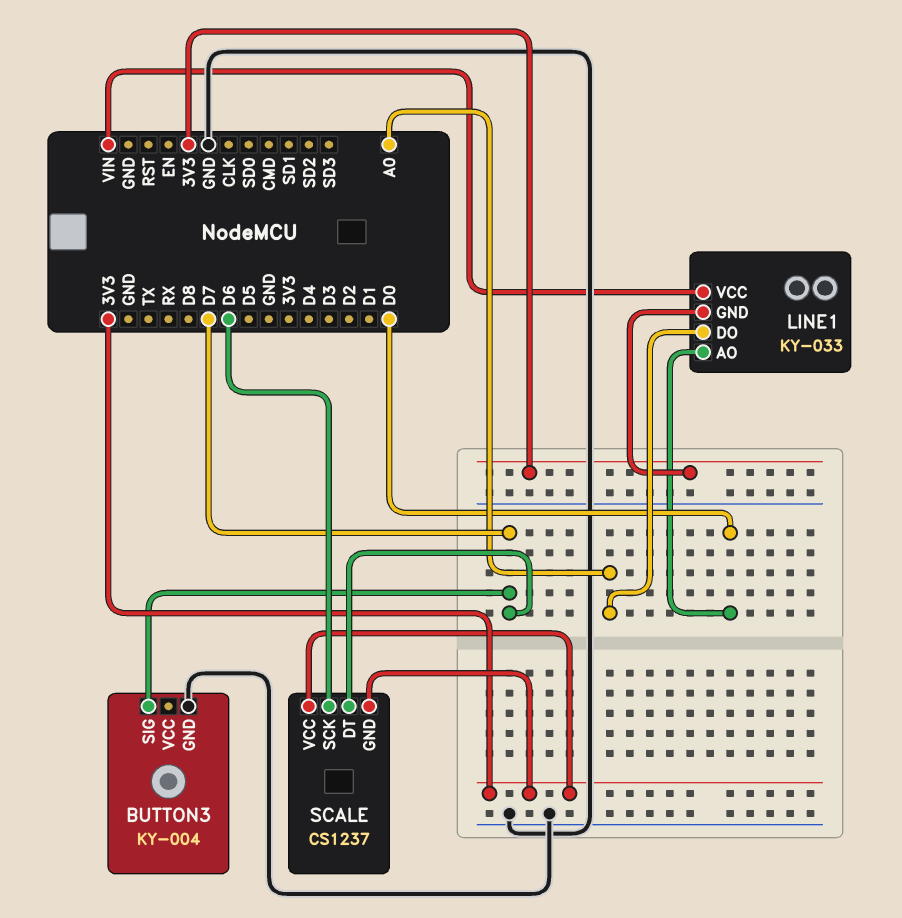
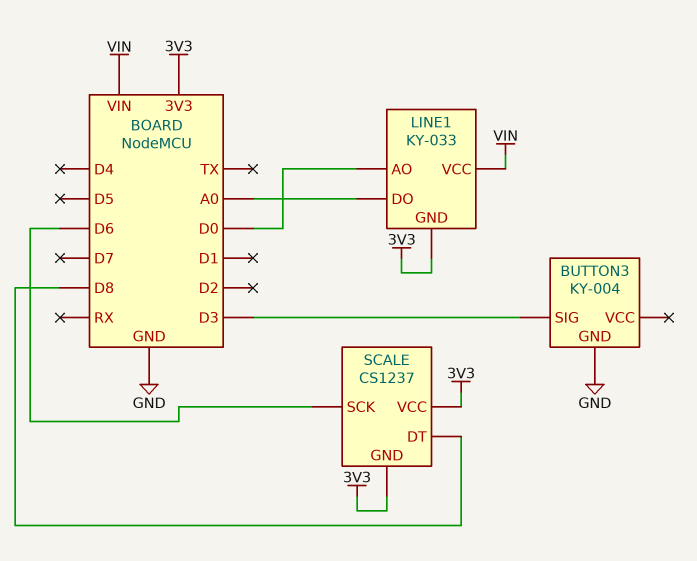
BUTTON3 pin SIG: D7 -> D3
SCALE pin DT: D7 -> D8

